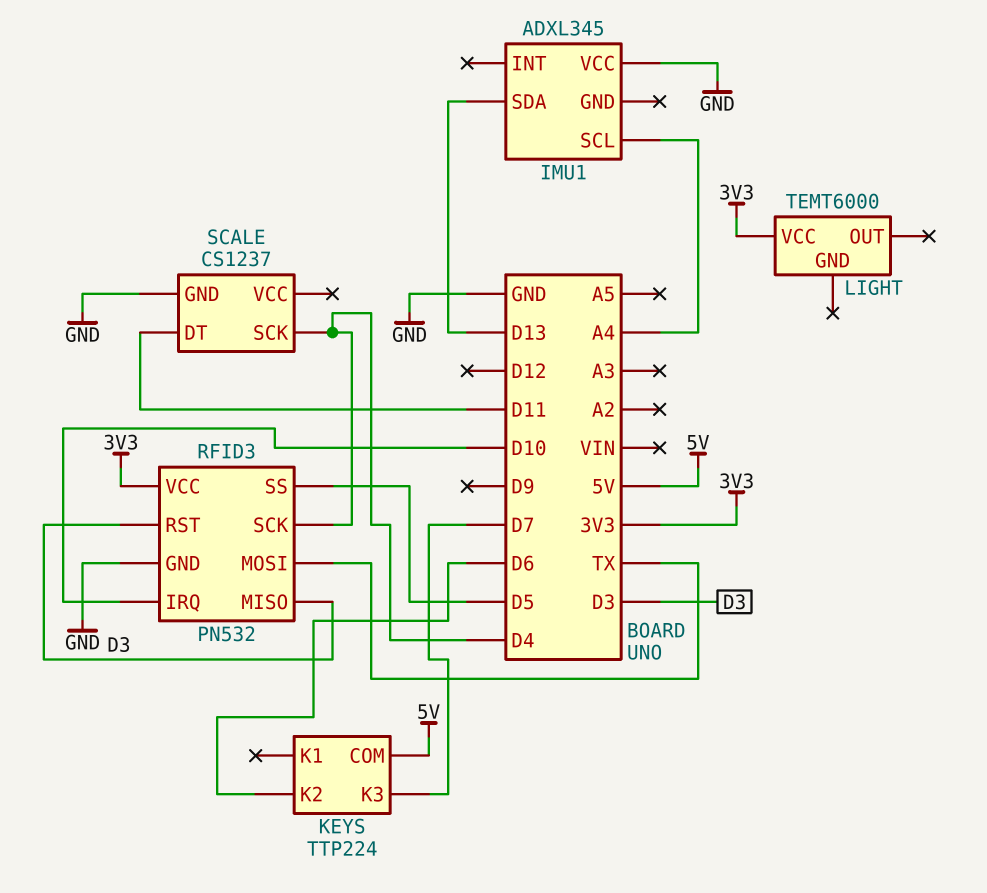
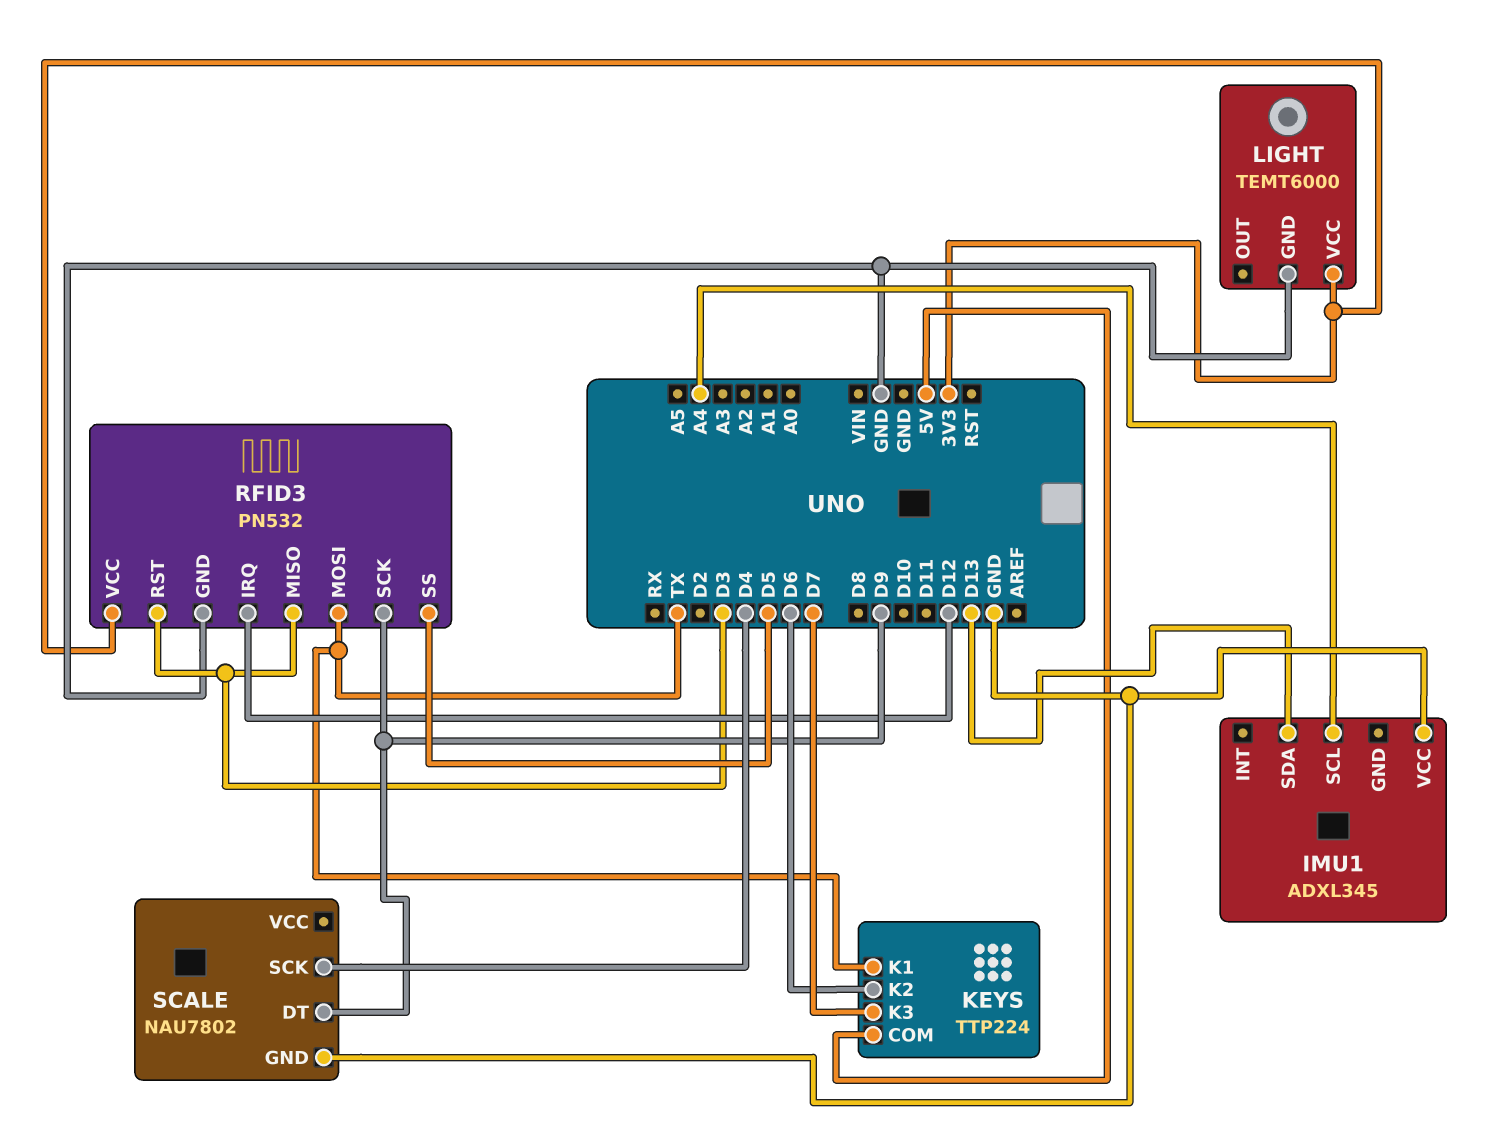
KEYS pin K1: none -> TX
LIGHT pin GND: none -> GND
RFID3 pin IRQ: D10 -> D12
RFID3 pin SCK: D4 -> D9
SCALE: CS1237 -> NAU7802
SCALE pin DT: D11 -> D9

